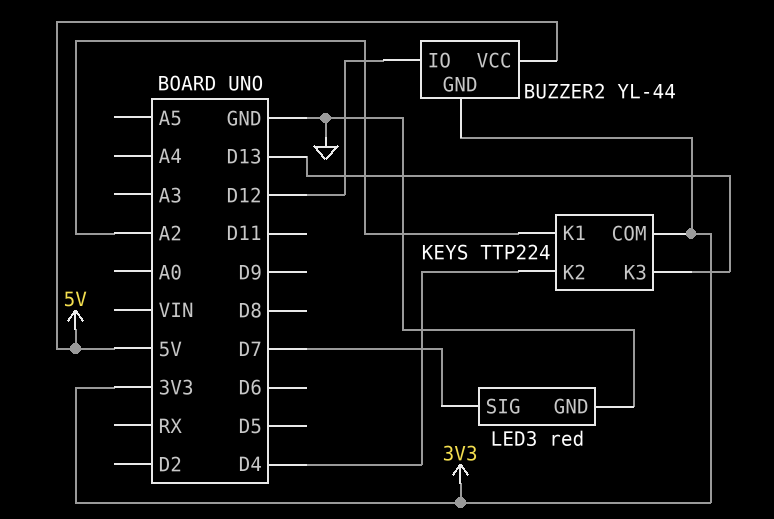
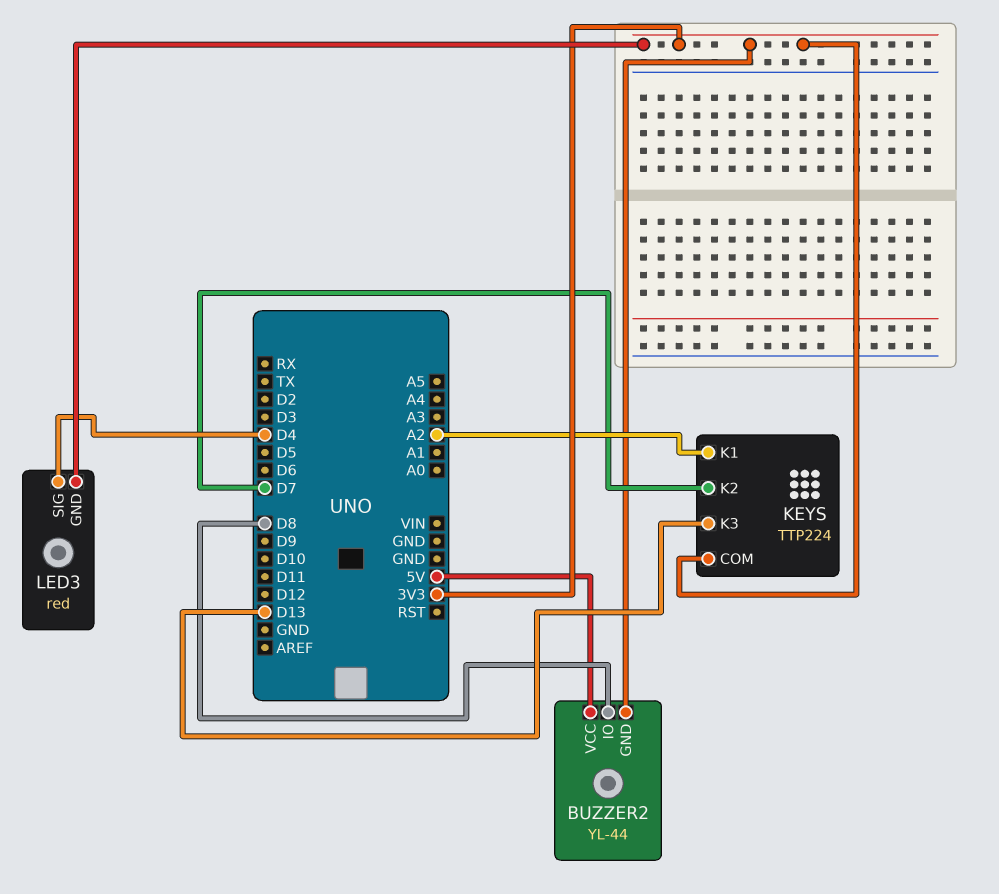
BUZZER2 pin IO: D12 -> D8
KEYS pin K2: D4 -> D7
LED3 pin GND: GND -> 3V3
LED3 pin SIG: D7 -> D4

